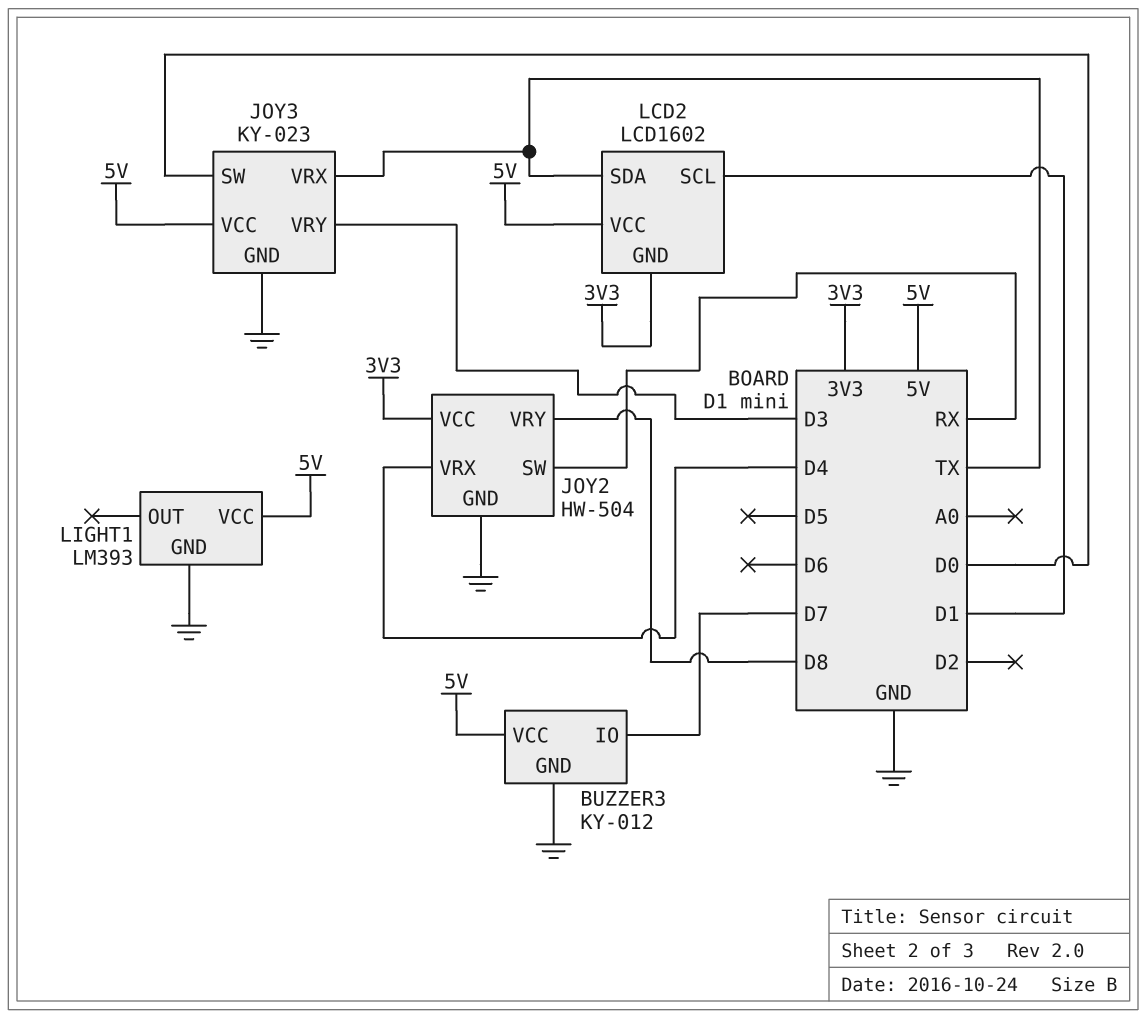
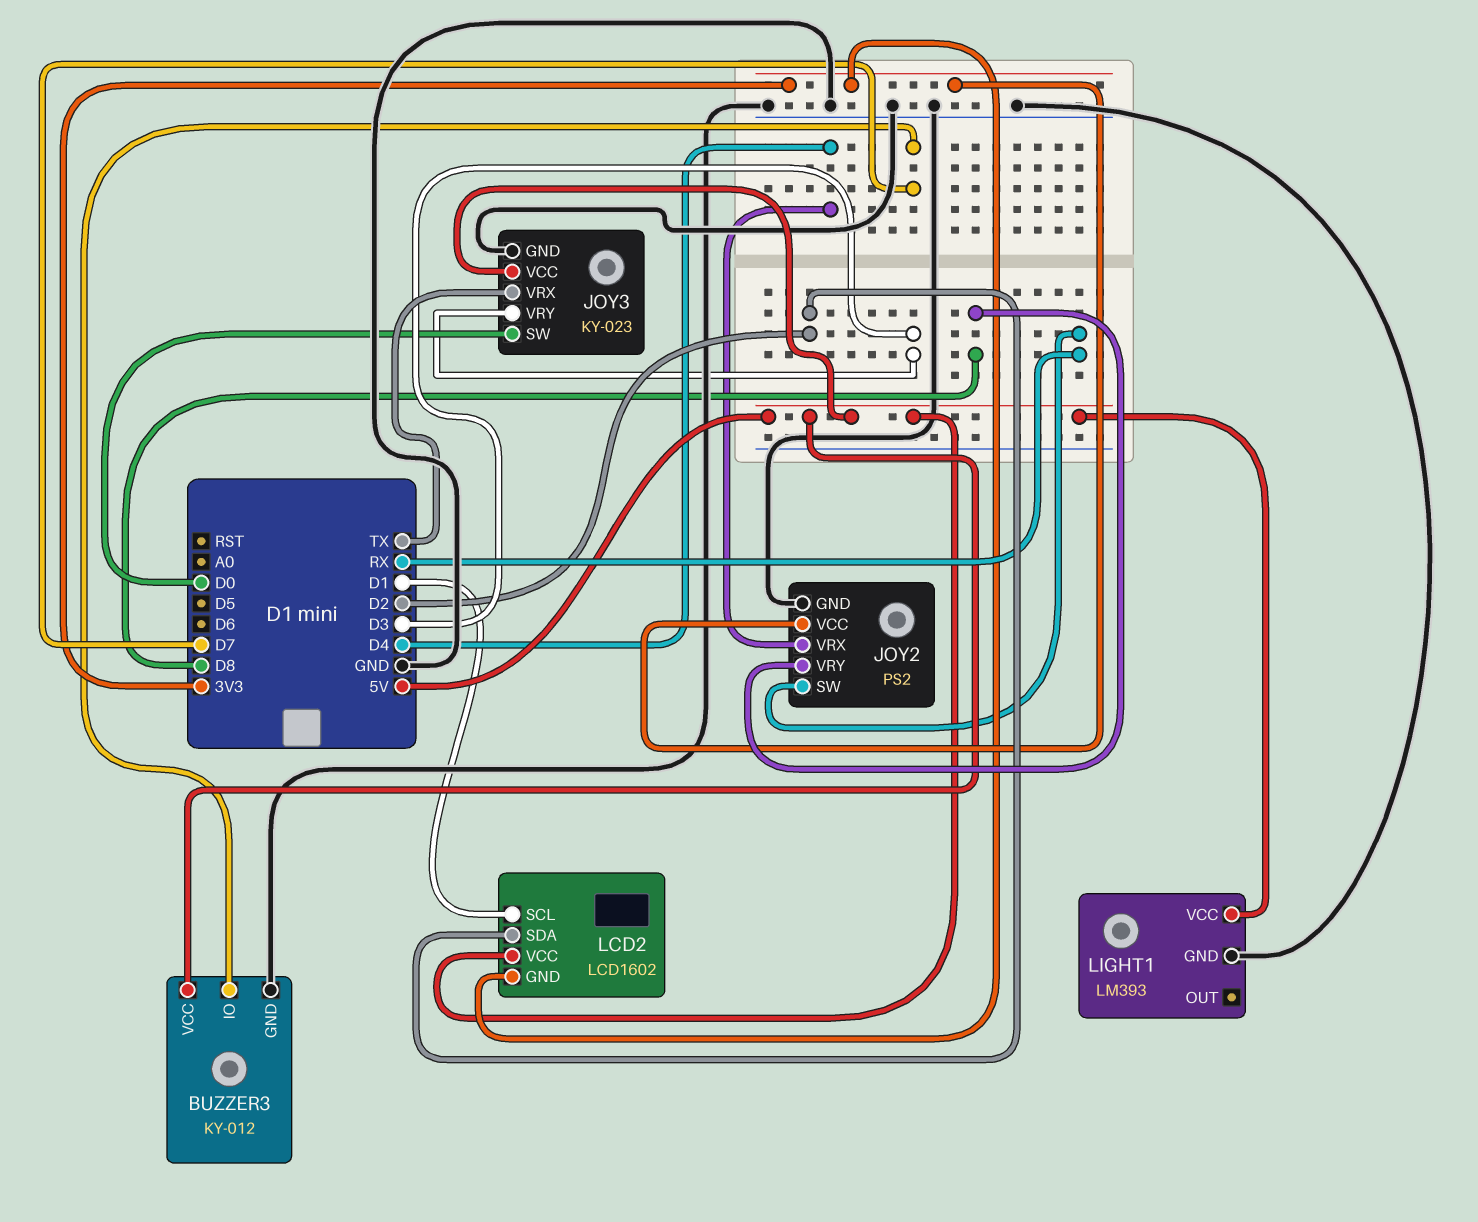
JOY2: HW-504 -> PS2
LCD2 pin SDA: TX -> D2

